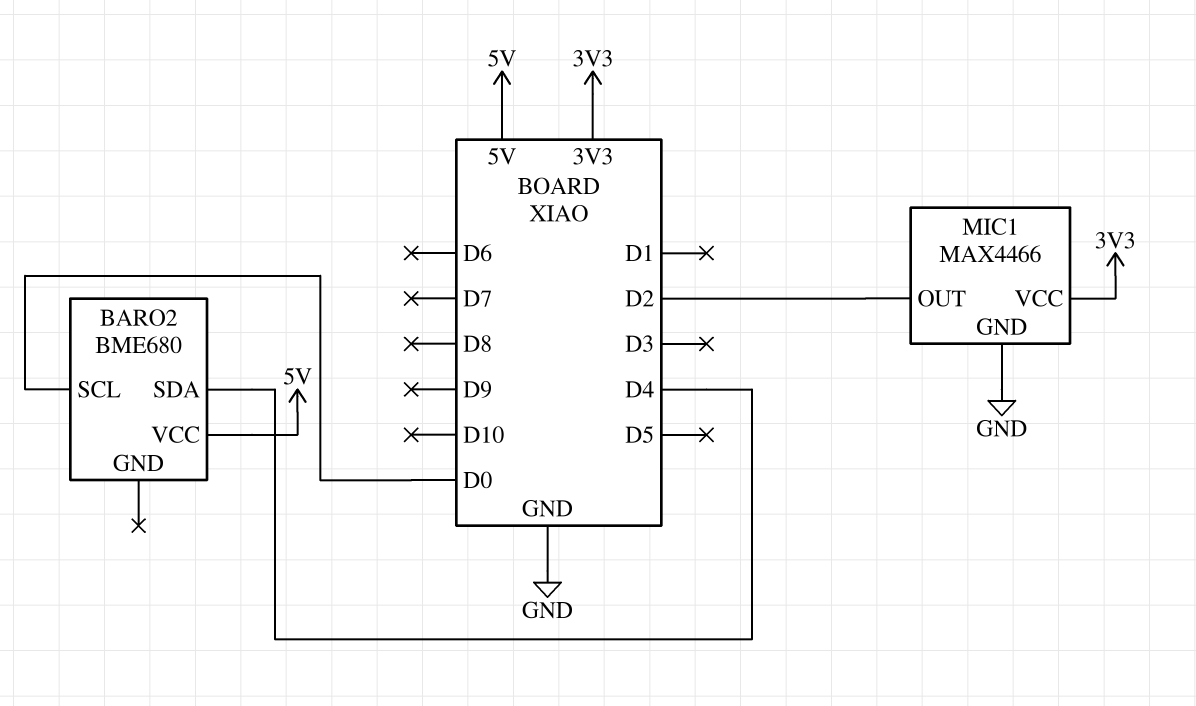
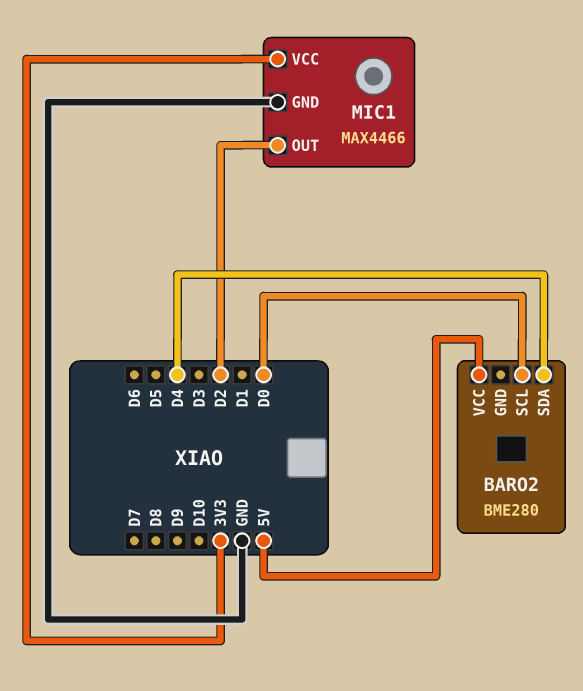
BARO2: BME680 -> BME280

